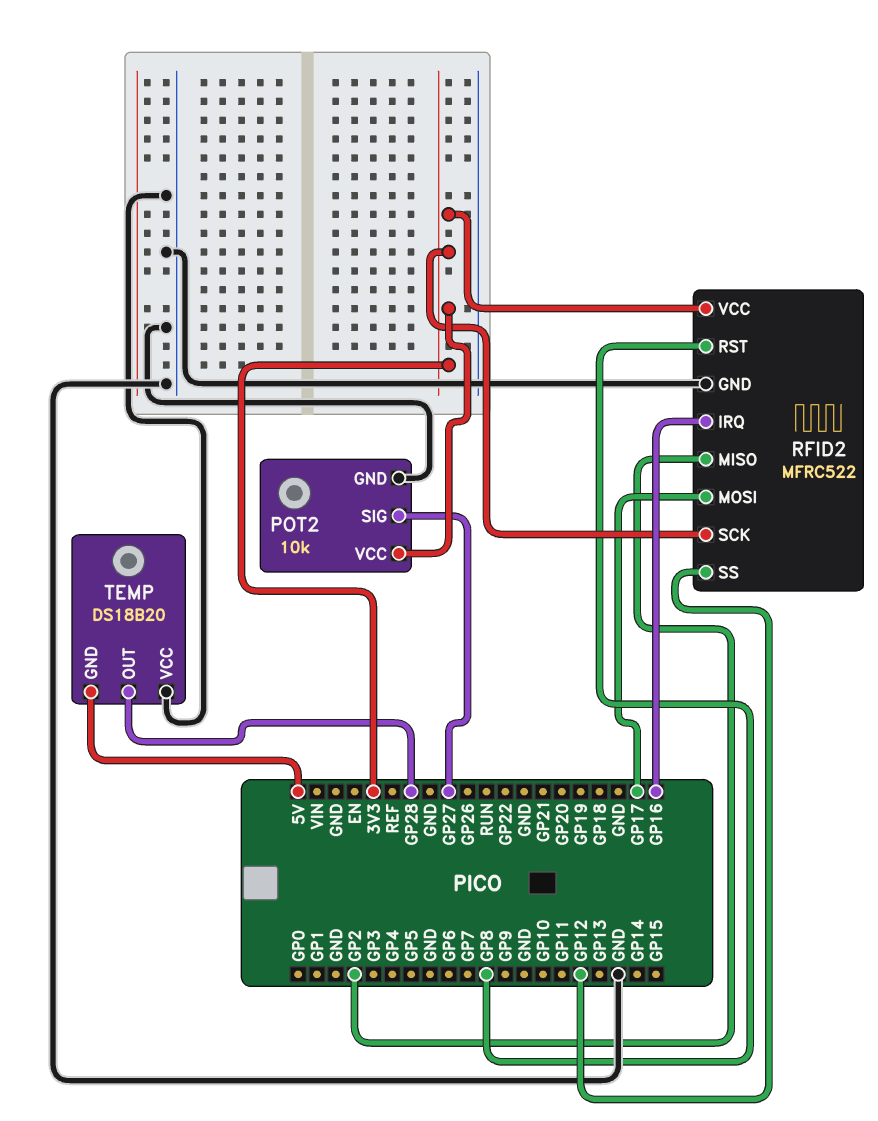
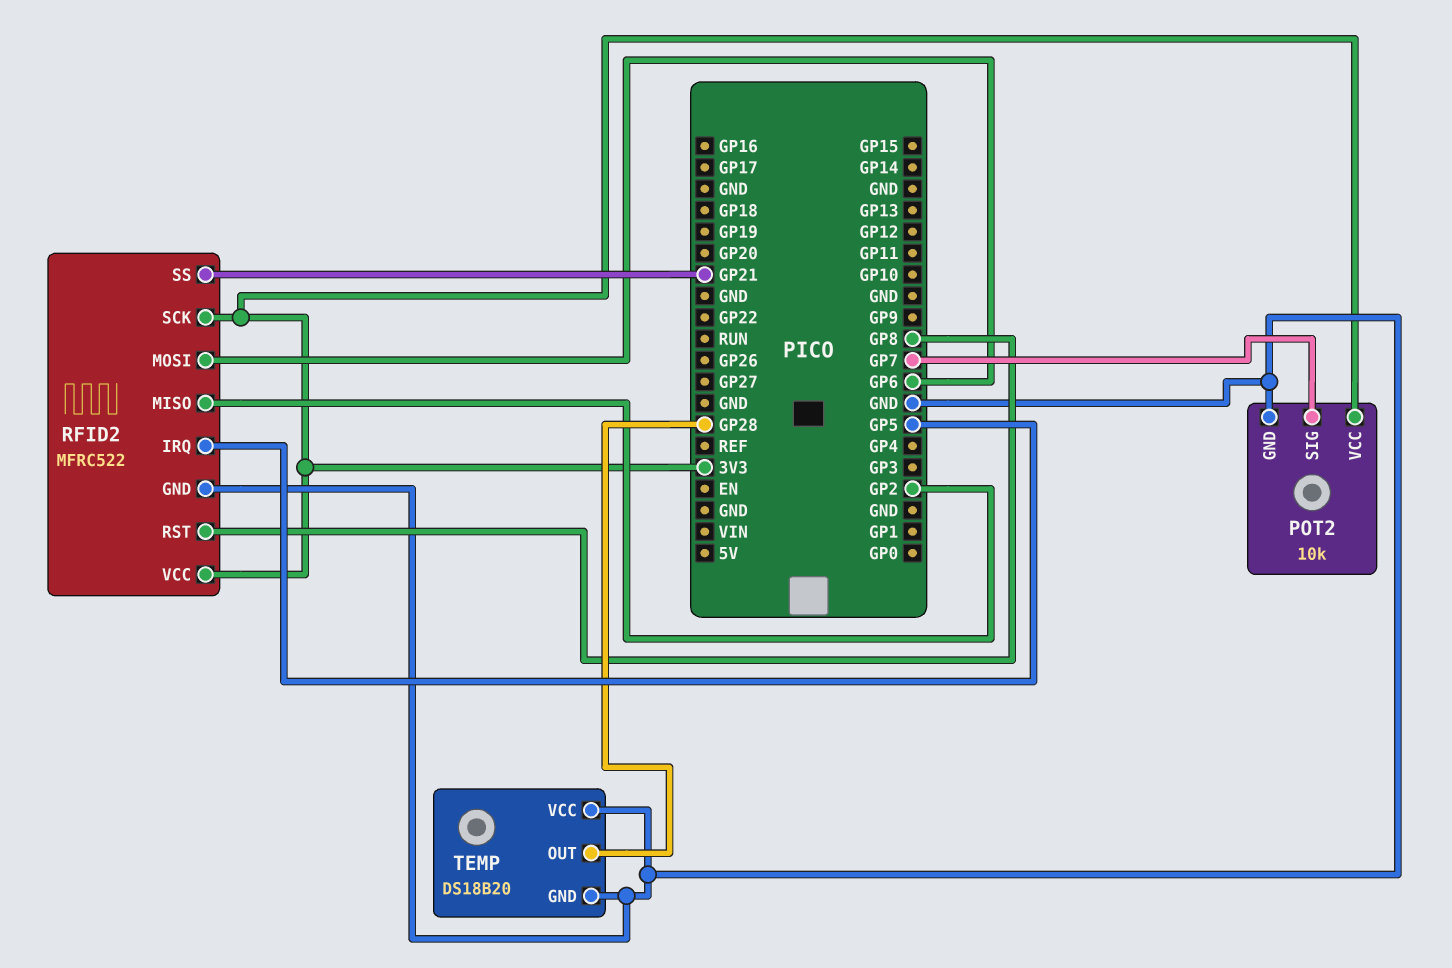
POT2 pin SIG: GP27 -> GP7
RFID2 pin IRQ: GP16 -> GP5
RFID2 pin MOSI: GP17 -> GP6
RFID2 pin SS: GP12 -> GP21
TEMP pin GND: 5V -> GND

